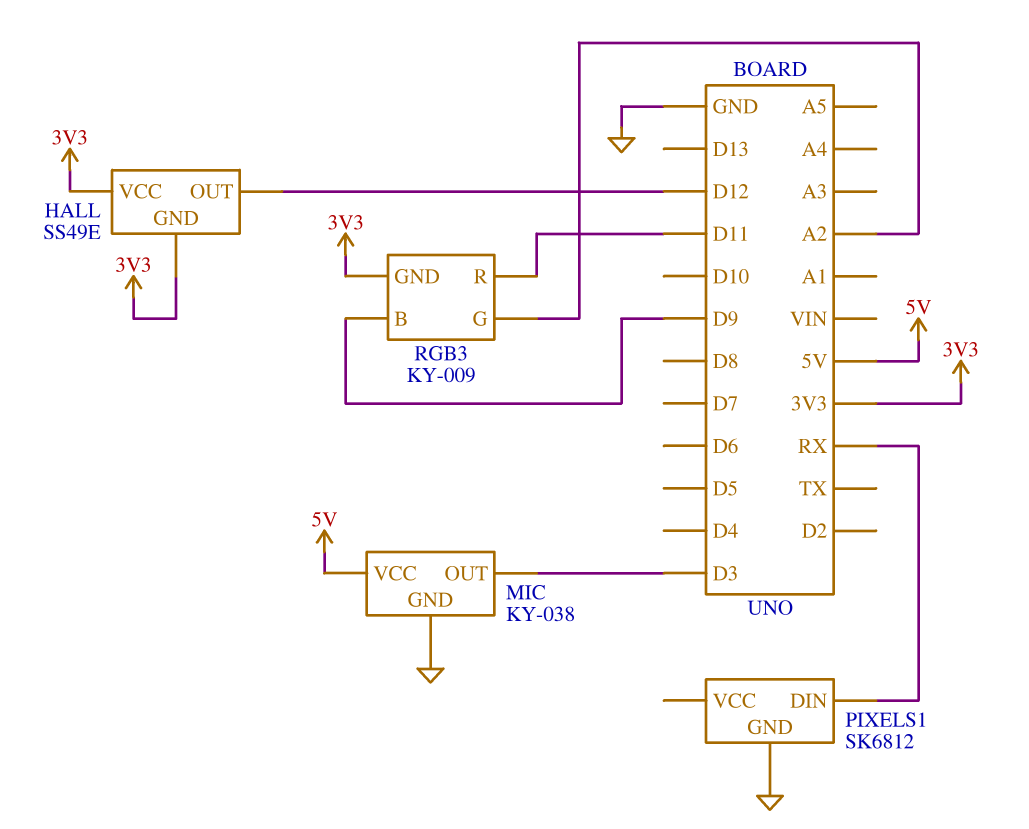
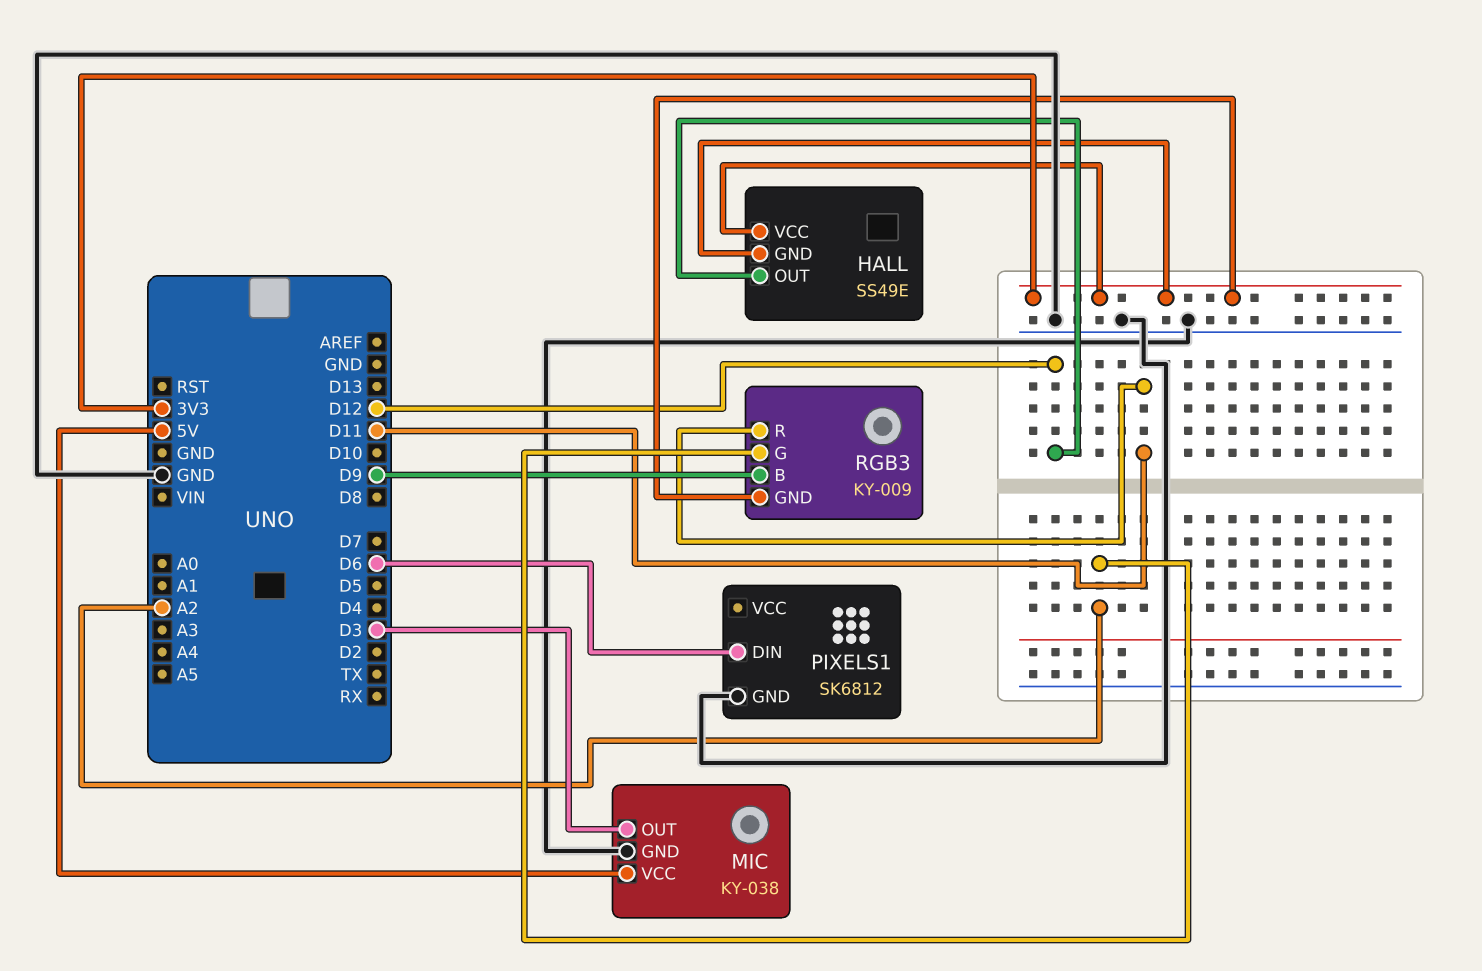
PIXELS1 pin DIN: RX -> D6

